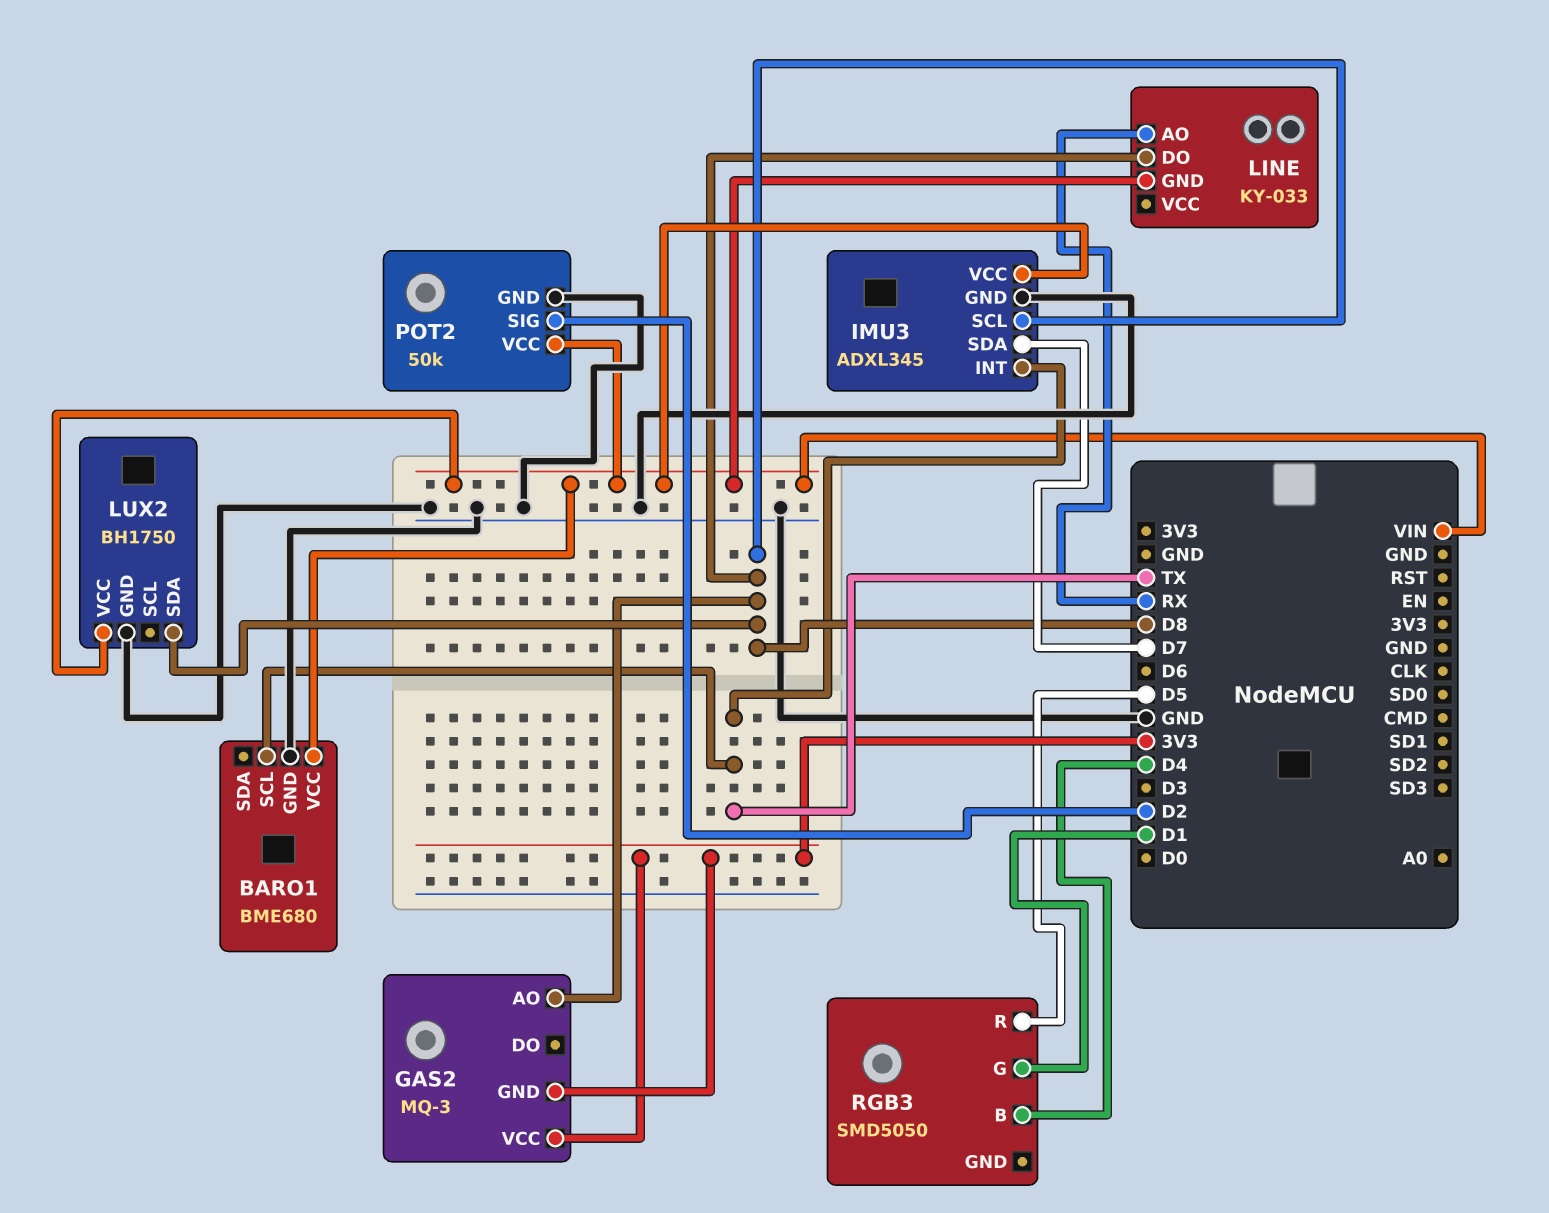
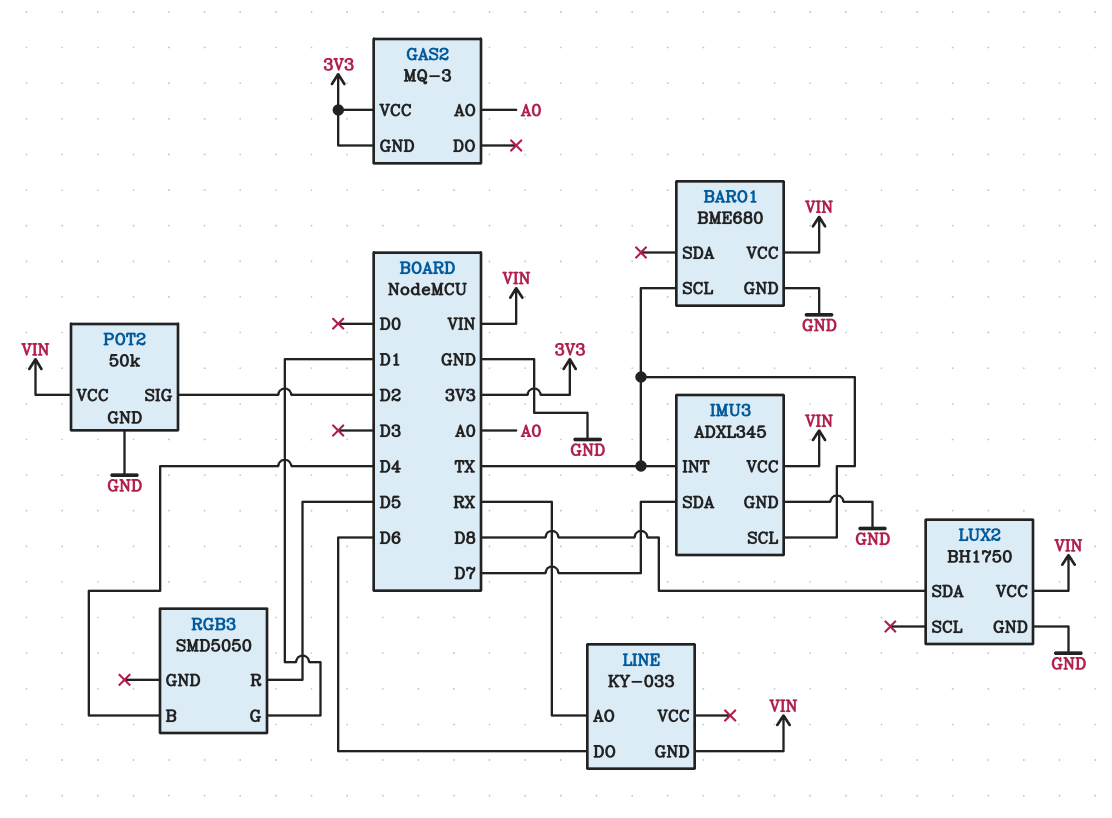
GAS2 pin AO: D8 -> A0
IMU3 pin SCL: D8 -> TX
LINE pin DO: D8 -> D6

